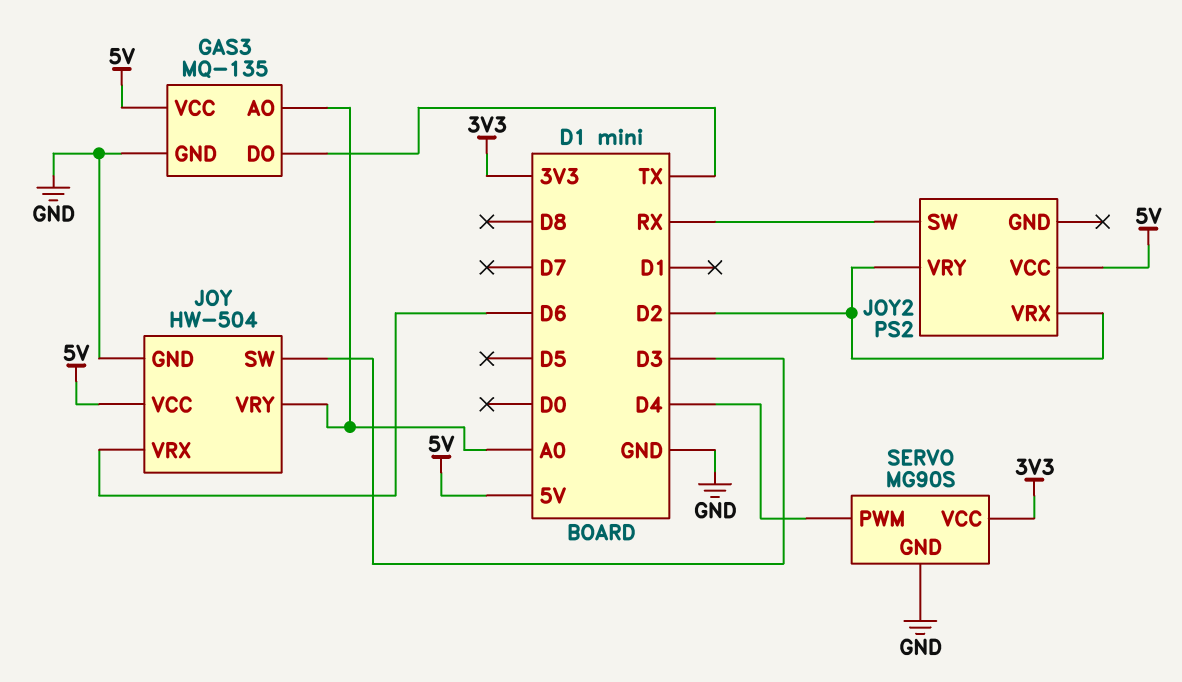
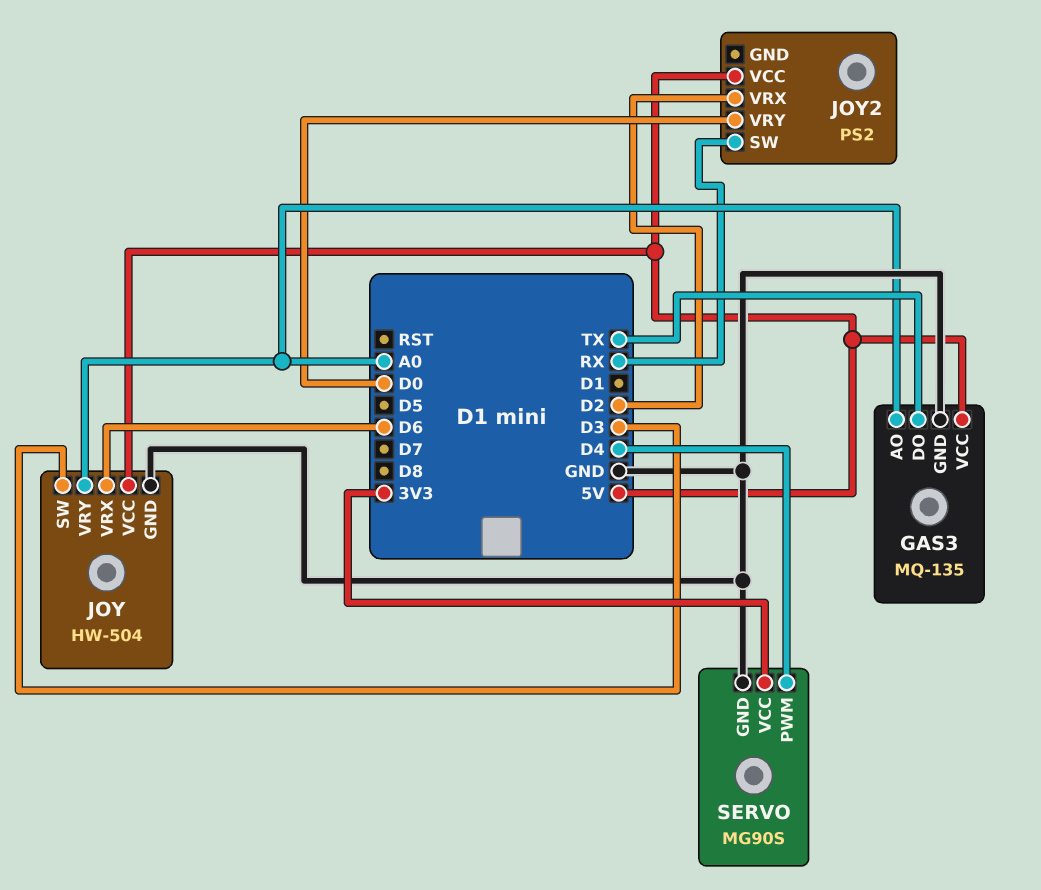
JOY2 pin VRY: D2 -> D0

